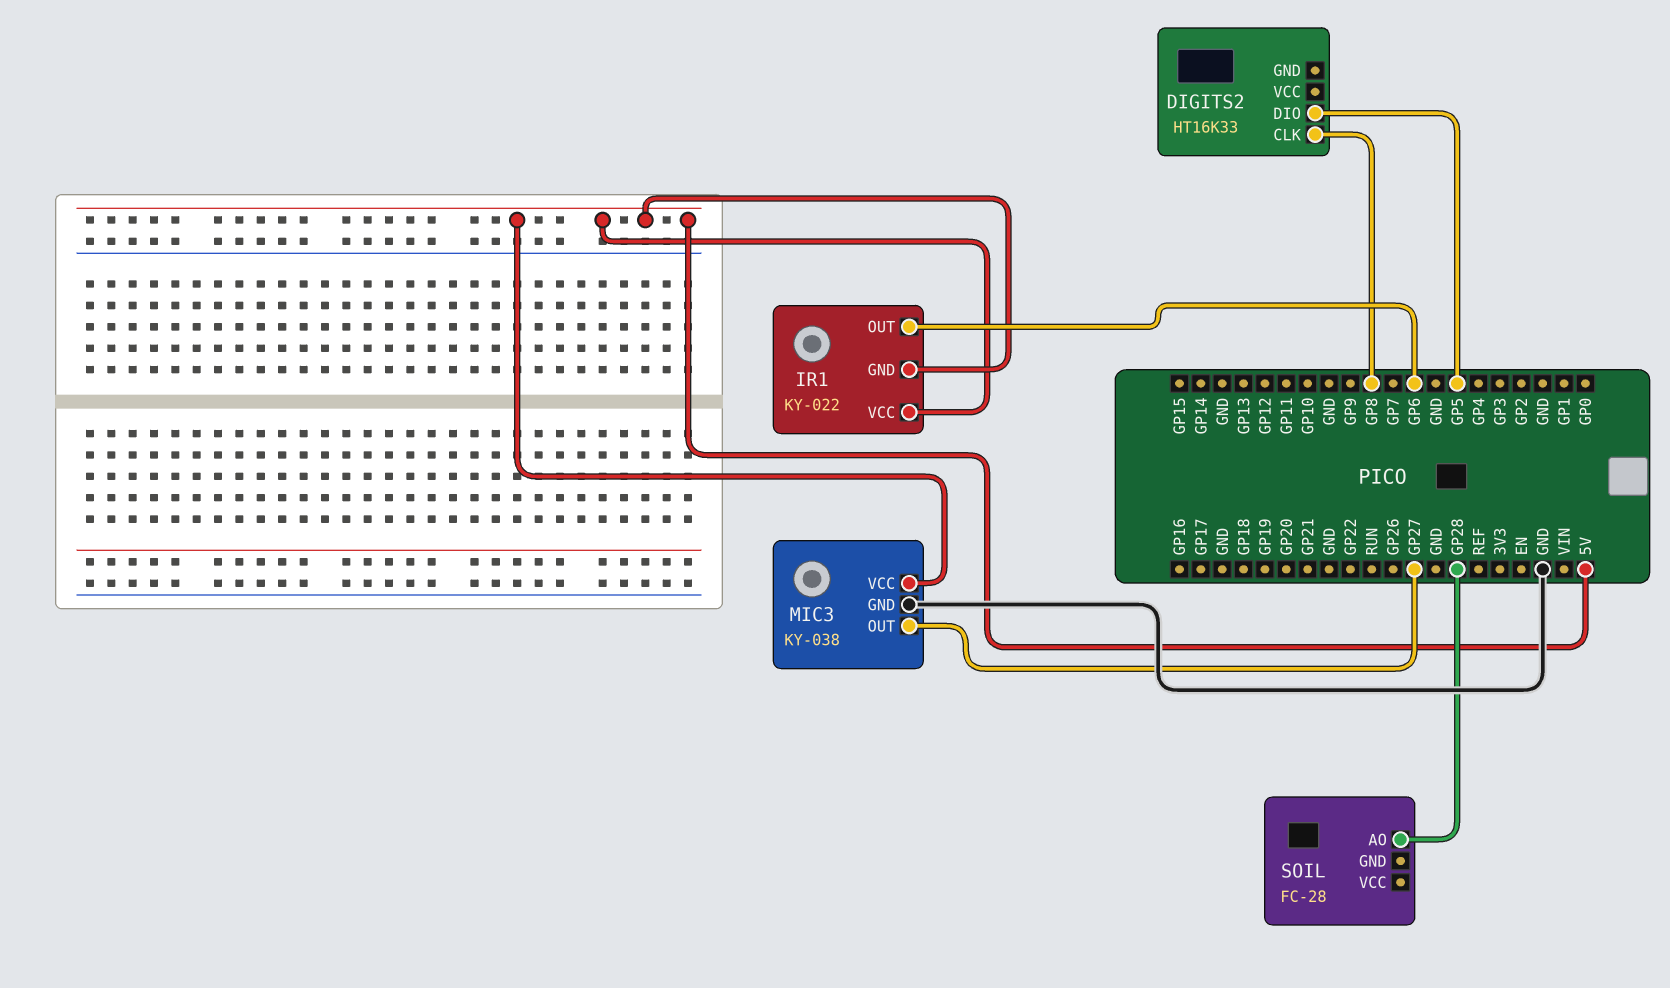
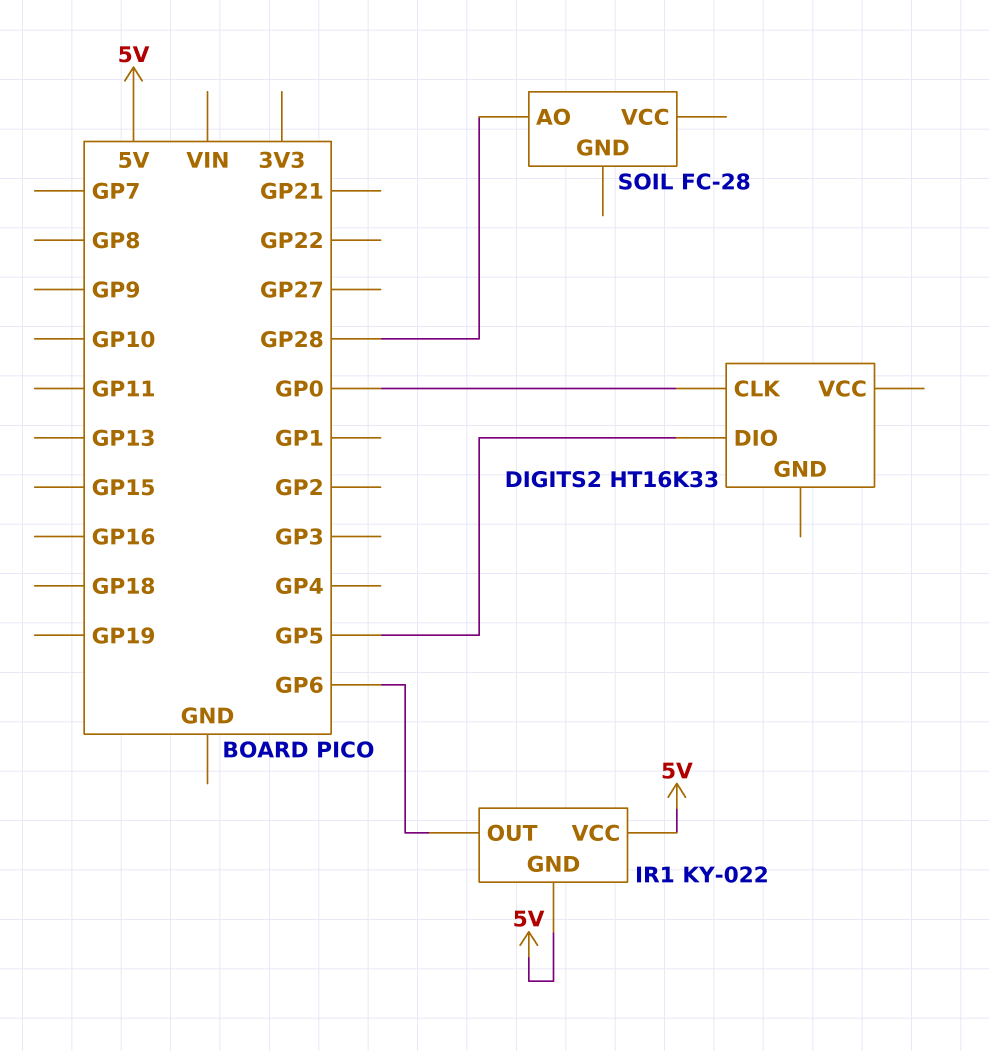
DIGITS2 pin CLK: GP8 -> GP0
MIC3: KY-038 -> none
MIC3 pin GND: GND -> none
MIC3 pin OUT: GP27 -> none
MIC3 pin VCC: 5V -> none

